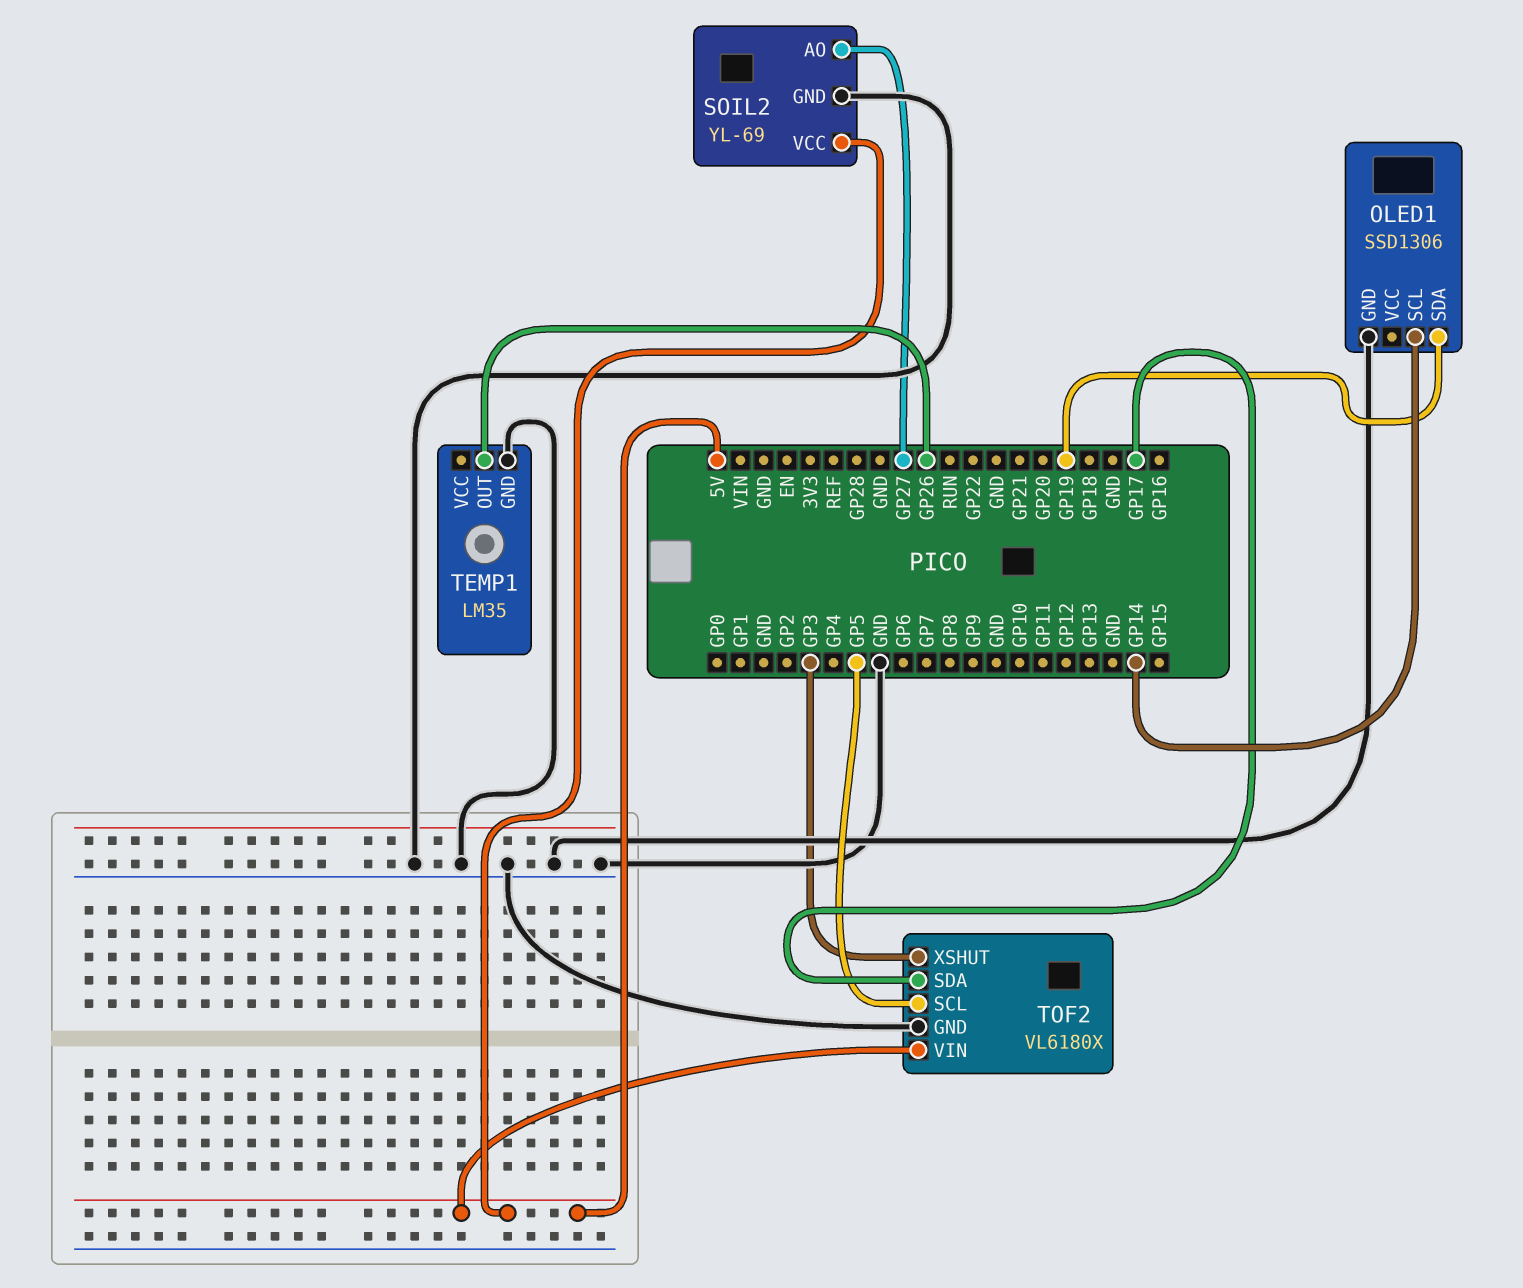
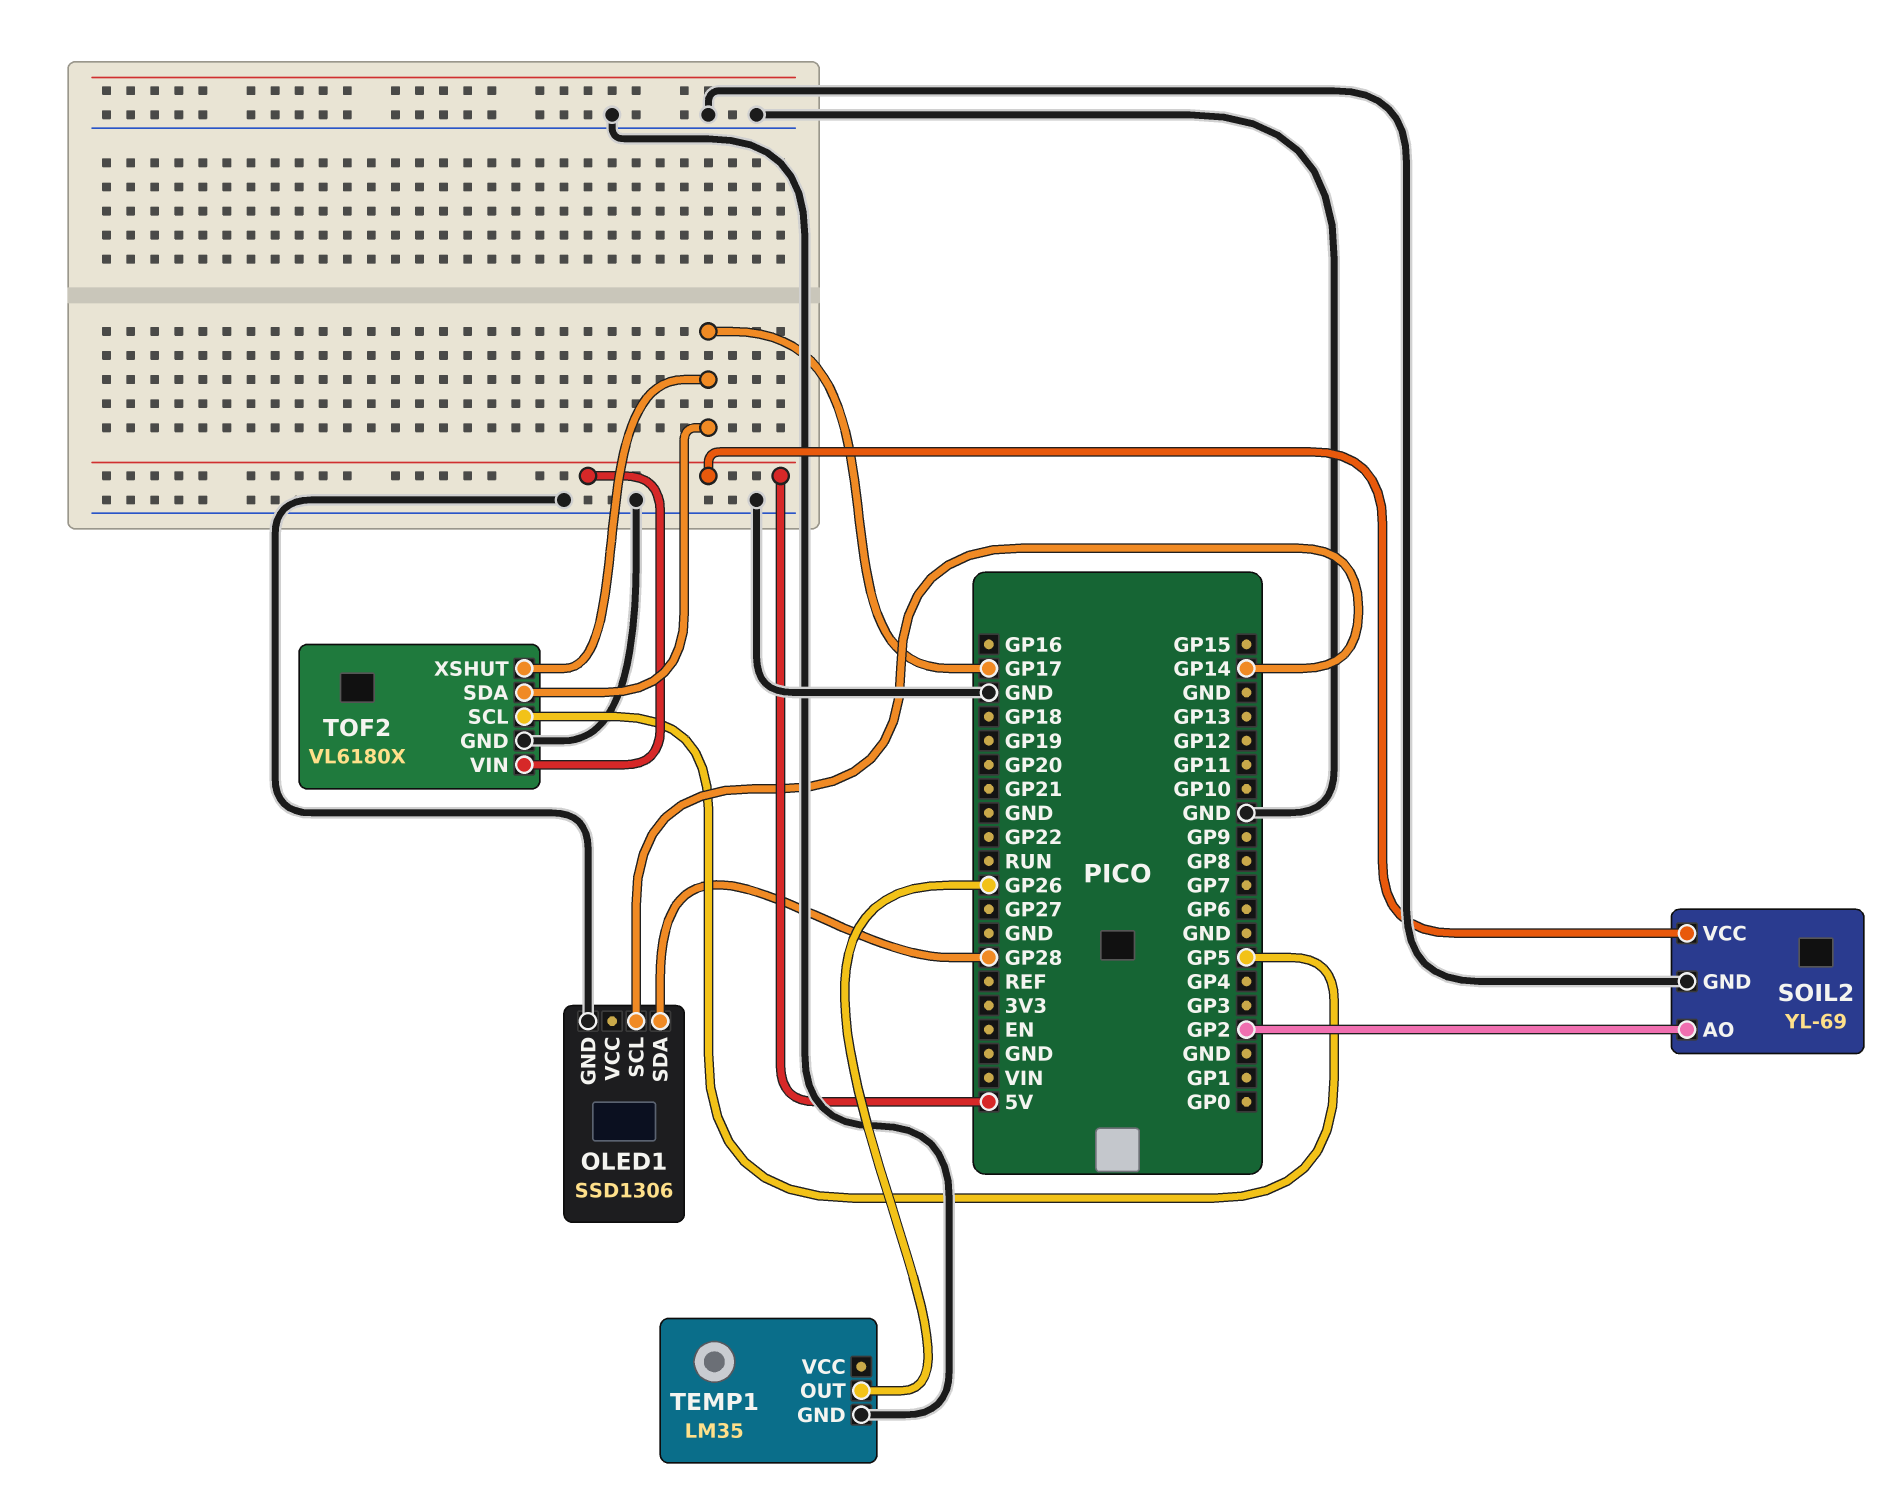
OLED1 pin SDA: GP19 -> GP28
SOIL2 pin AO: GP27 -> GP2
TOF2 pin XSHUT: GP3 -> GP17

